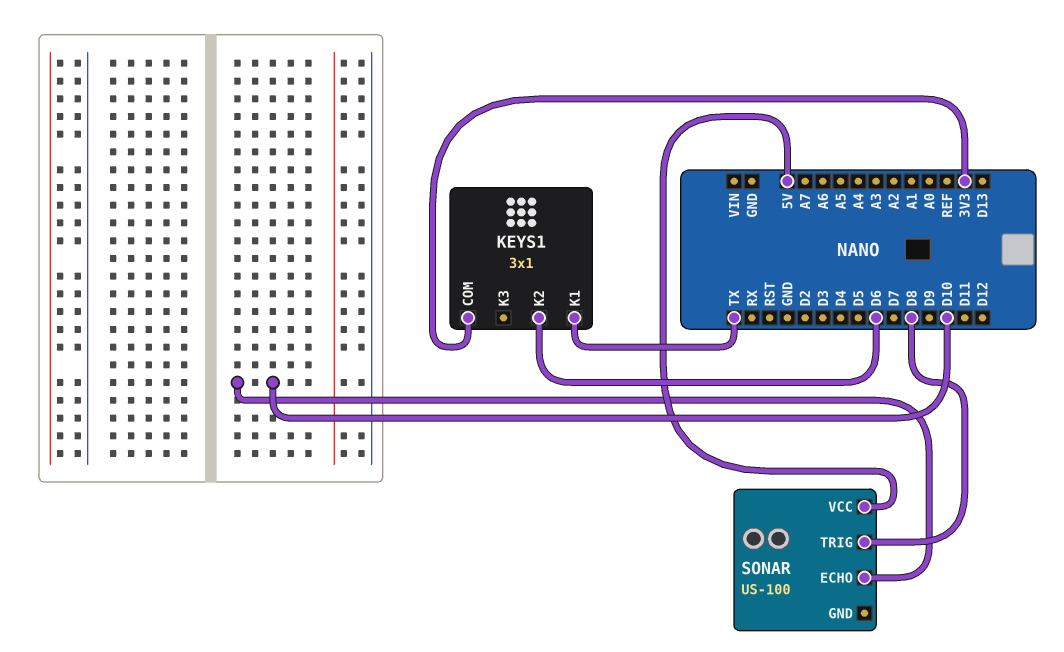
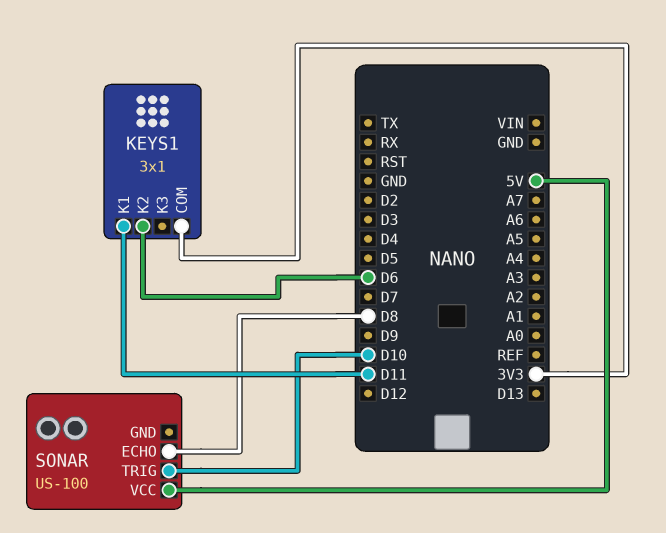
KEYS1 pin K1: TX -> D11
SONAR pin ECHO: D10 -> D8
SONAR pin TRIG: D8 -> D10

